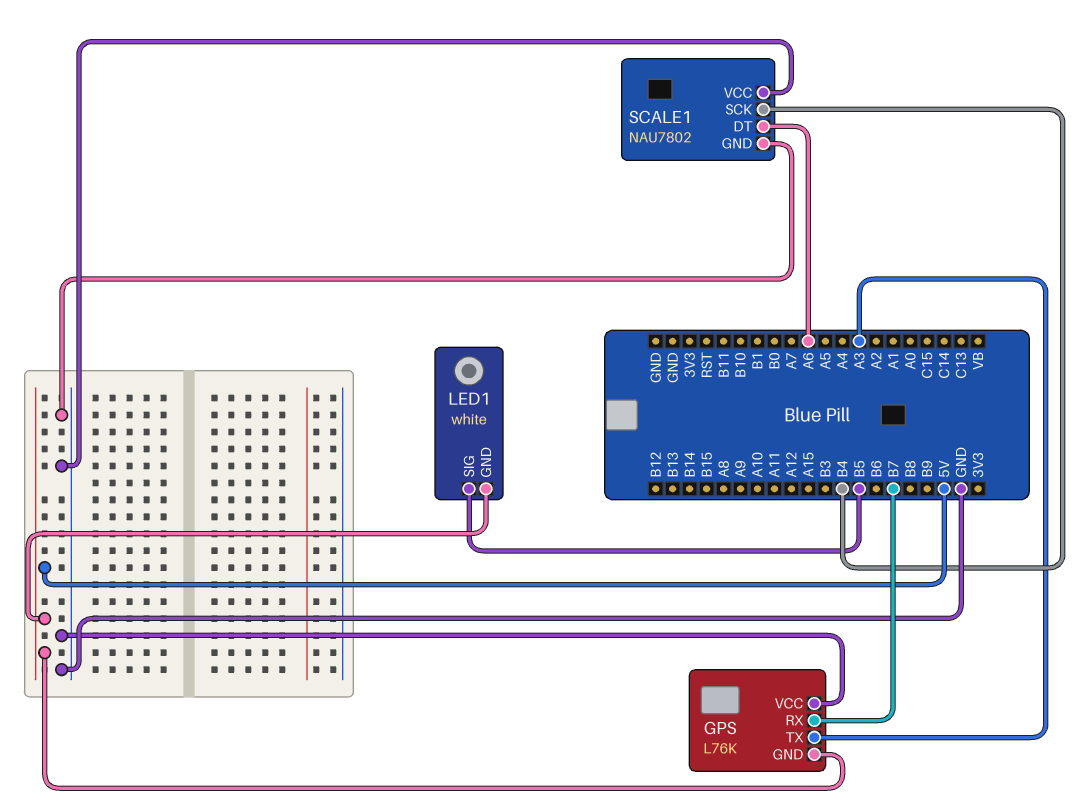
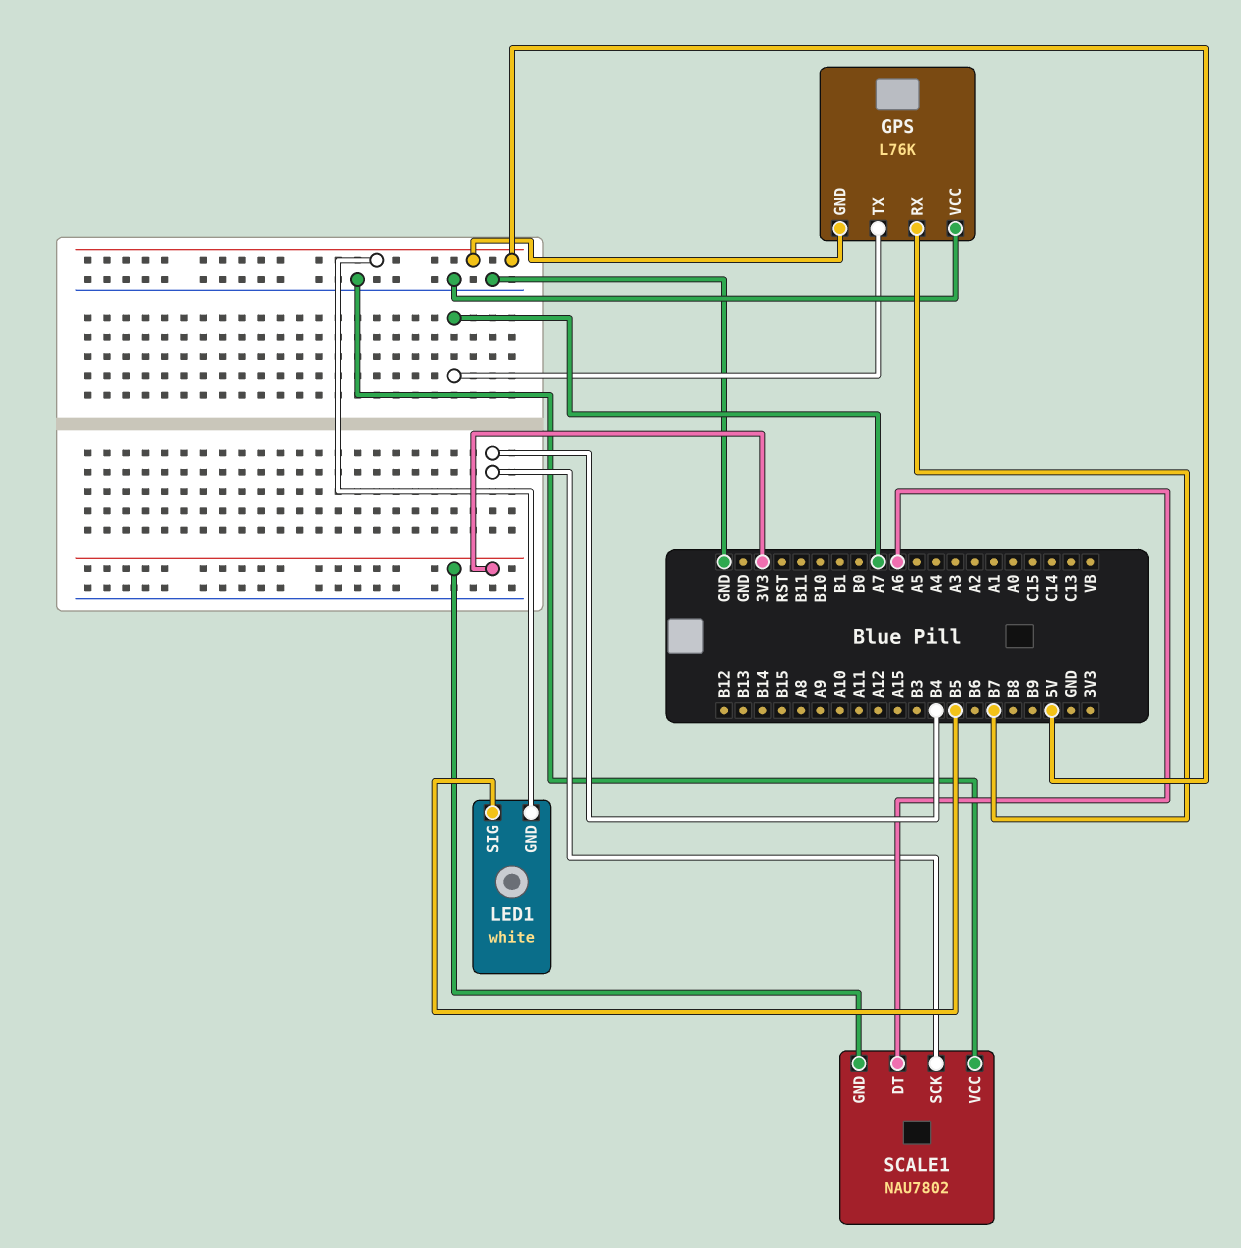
GPS pin TX: A3 -> A7
SCALE1 pin GND: GND -> 3V3

